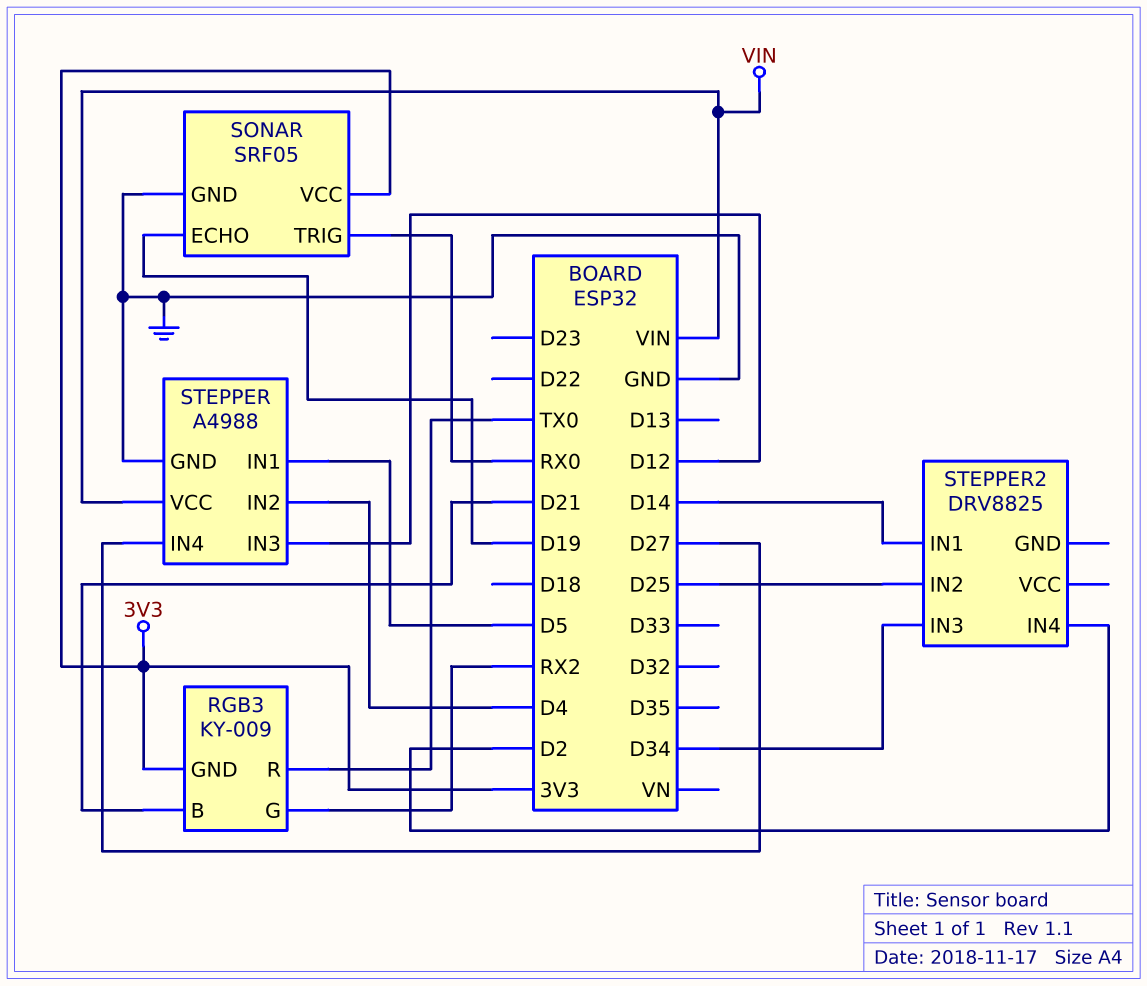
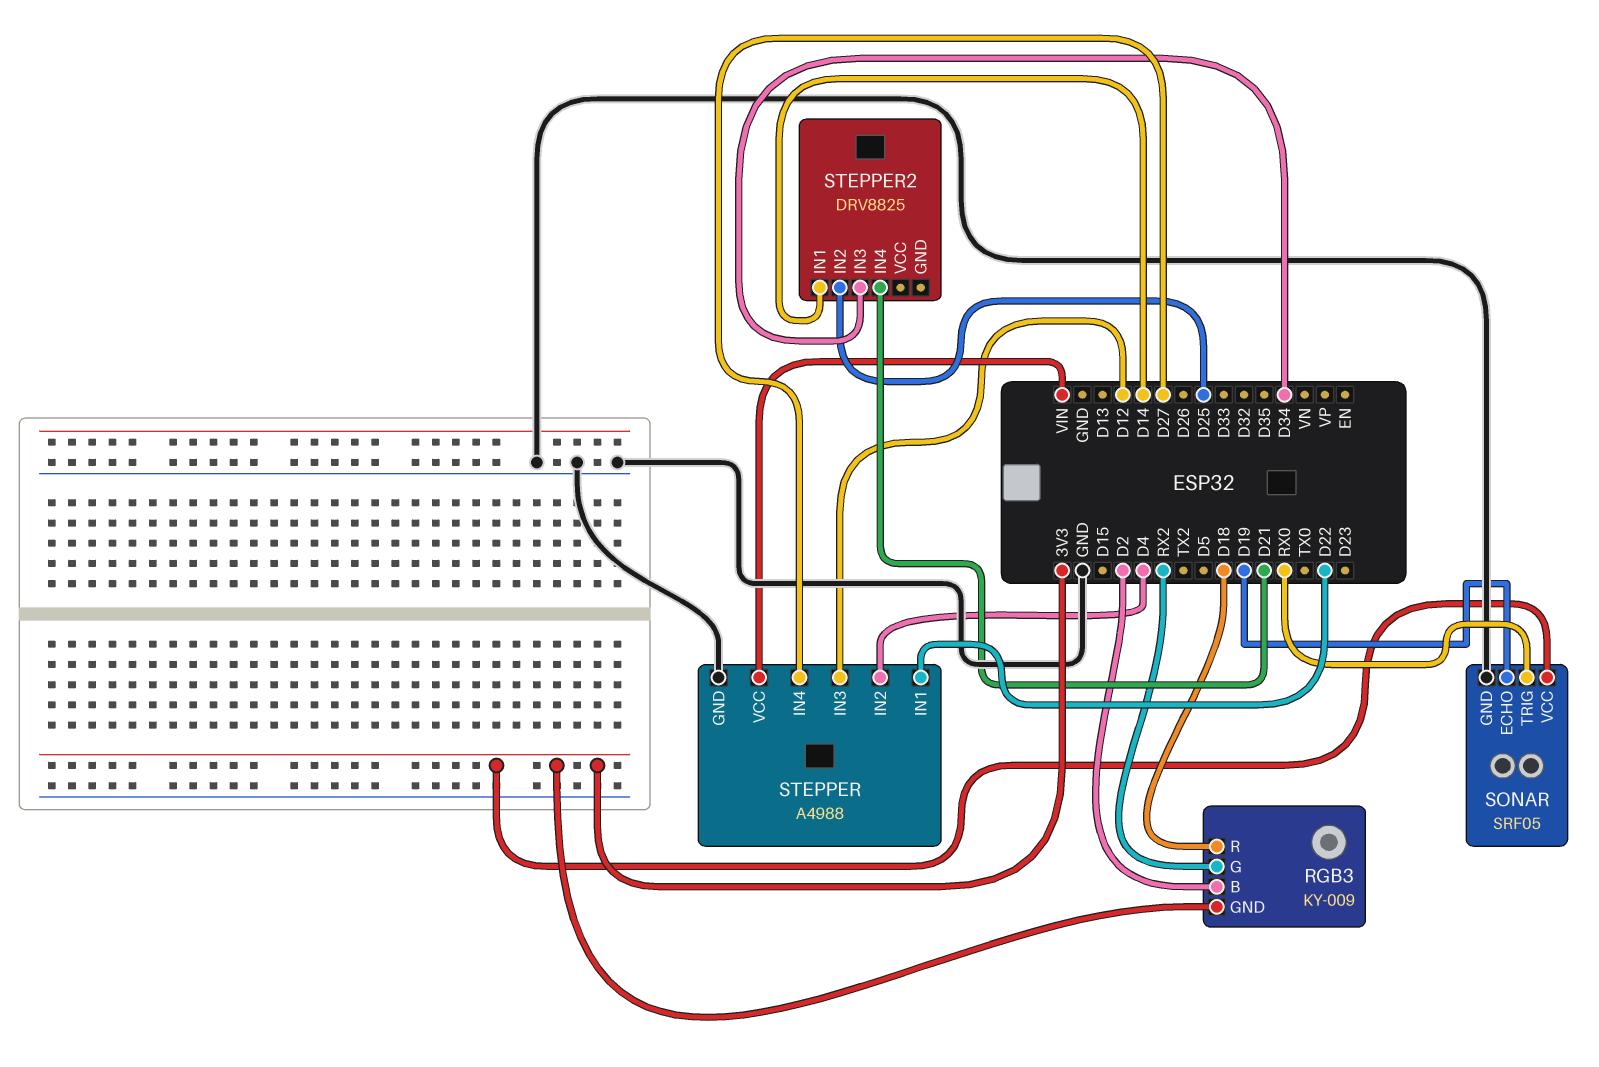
RGB3 pin B: D21 -> D2
RGB3 pin R: TX0 -> D18
STEPPER pin IN1: D5 -> D22
STEPPER2 pin IN4: D2 -> D21

